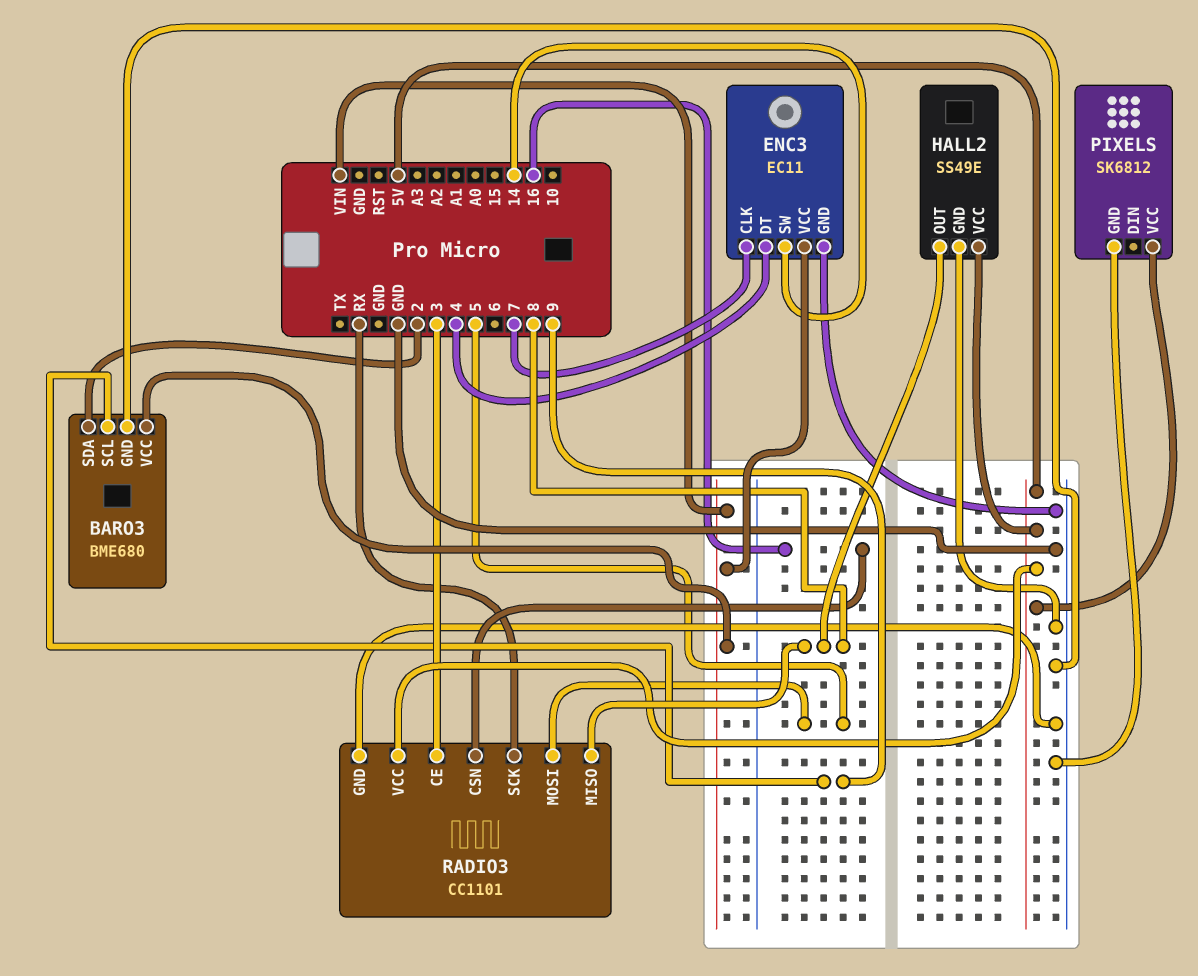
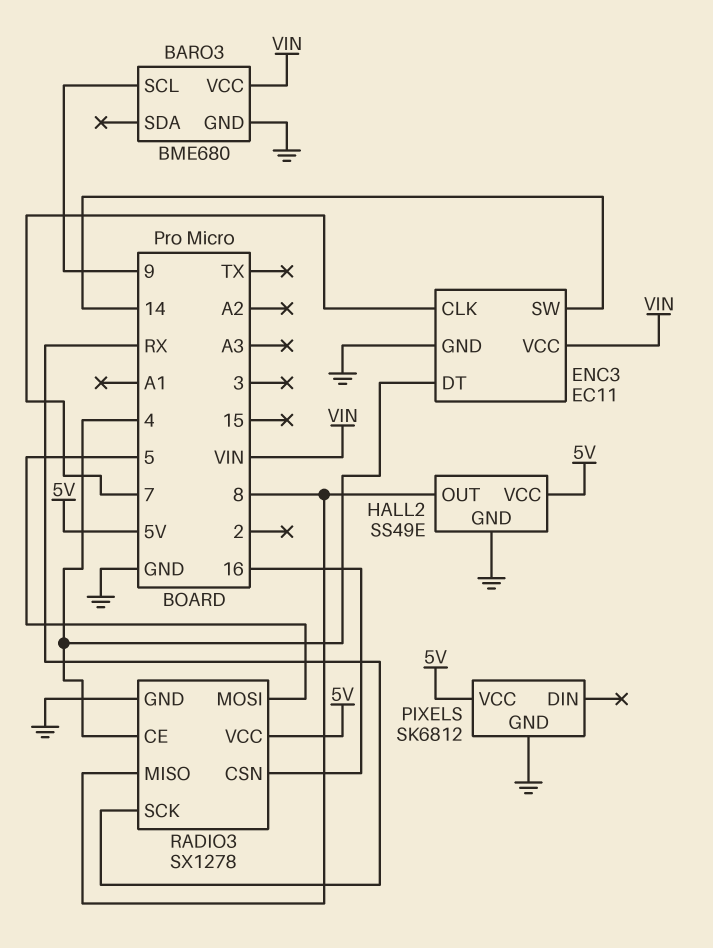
BARO3 pin SDA: 2 -> none
RADIO3: CC1101 -> SX1278
RADIO3 pin CE: 3 -> 4

